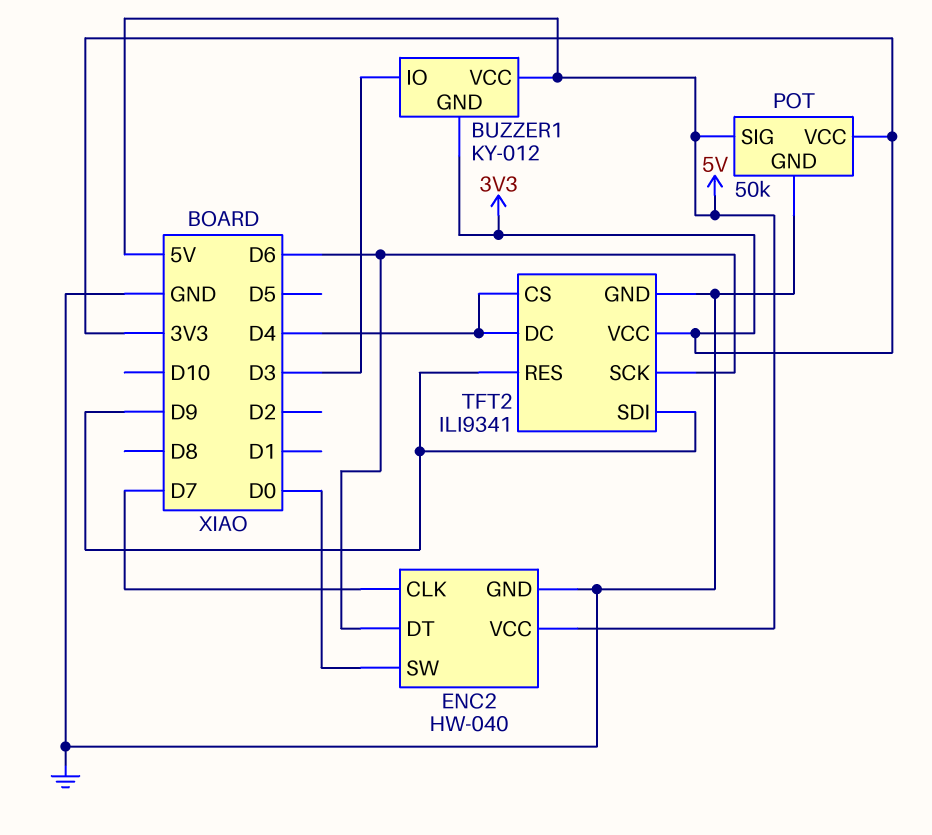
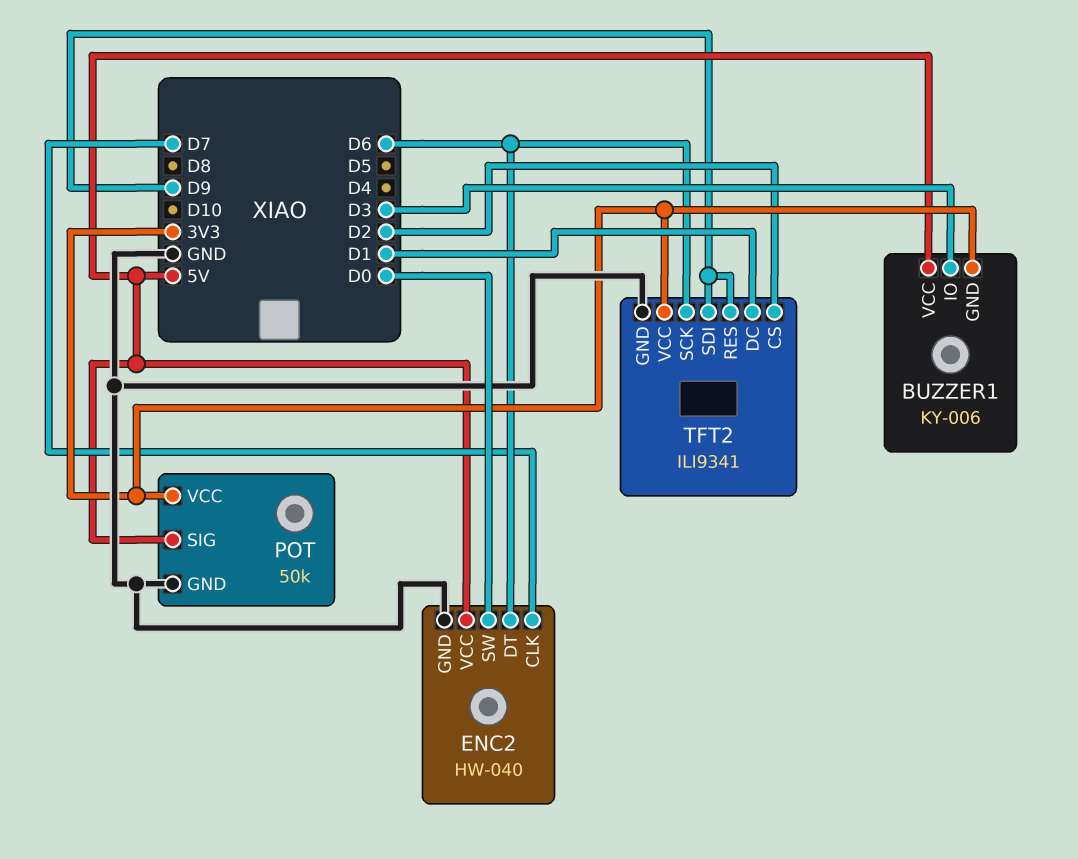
BUZZER1: KY-012 -> KY-006
TFT2 pin CS: D4 -> D2
TFT2 pin DC: D4 -> D1

